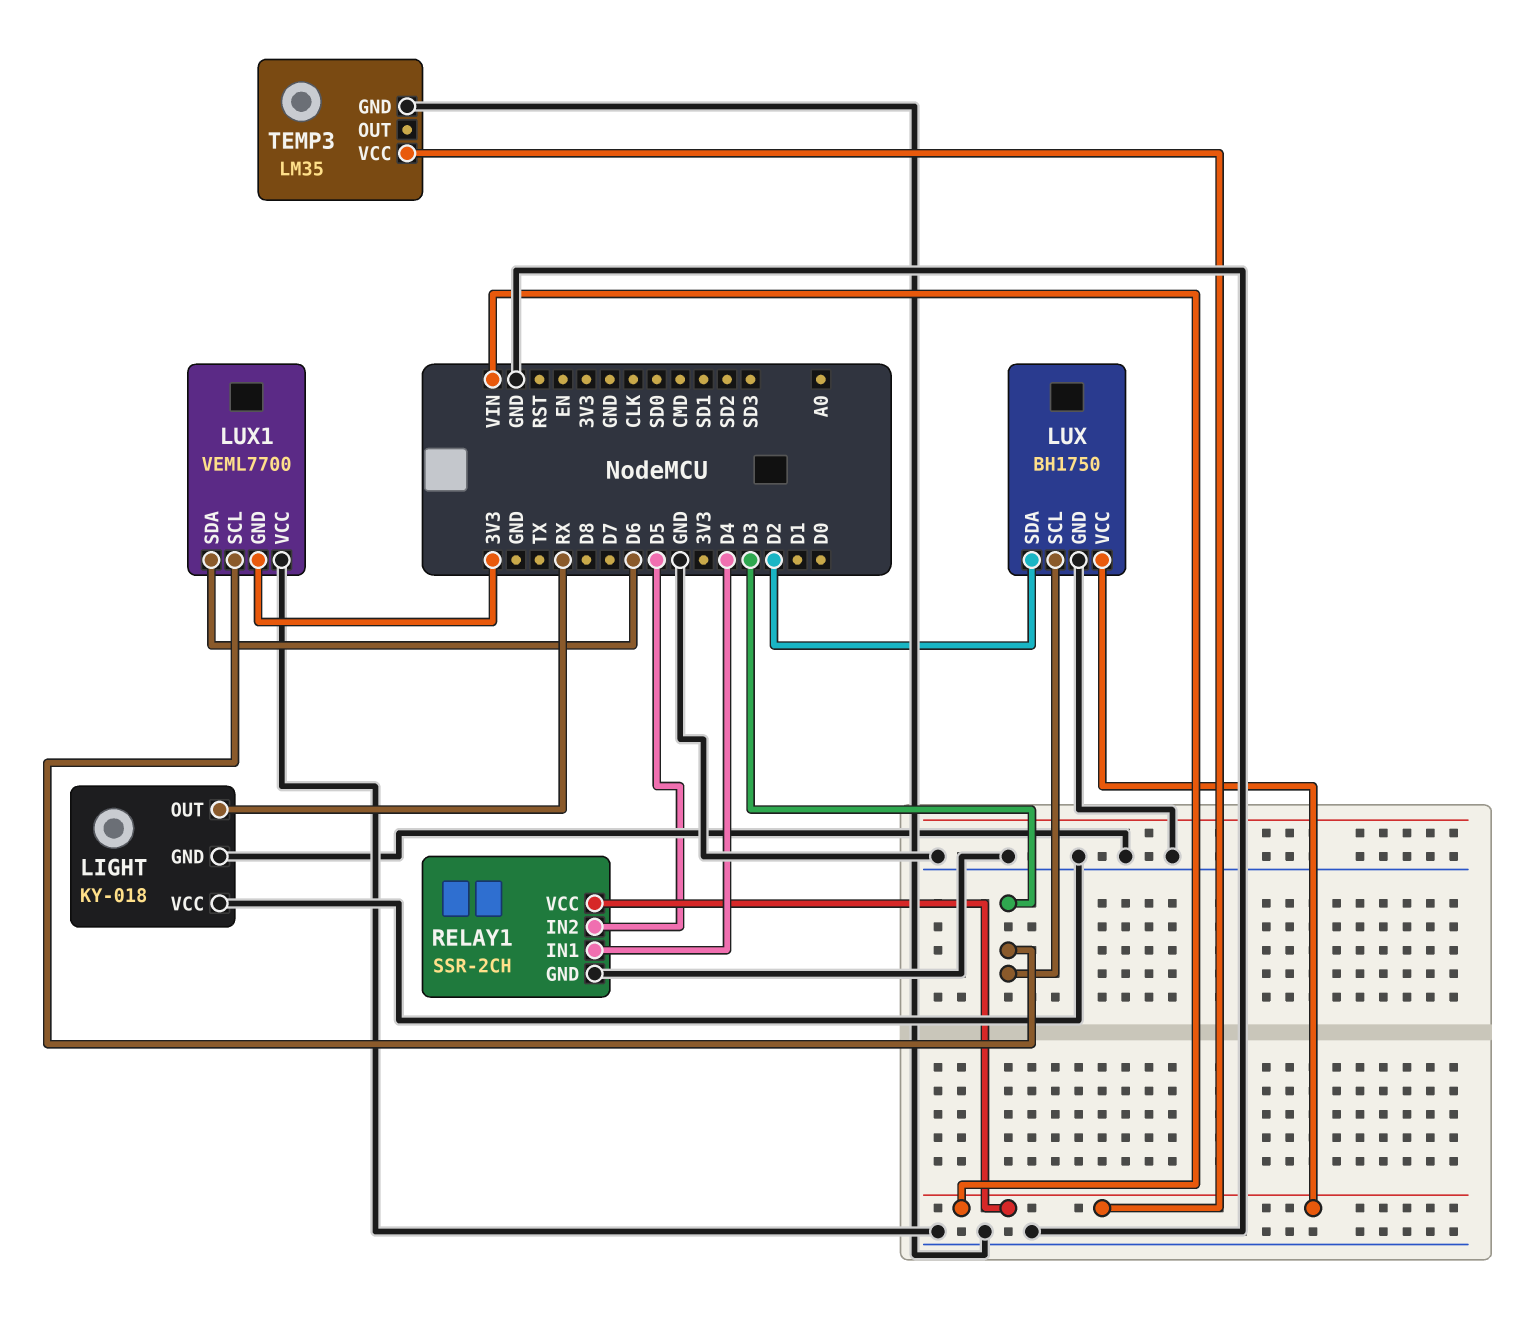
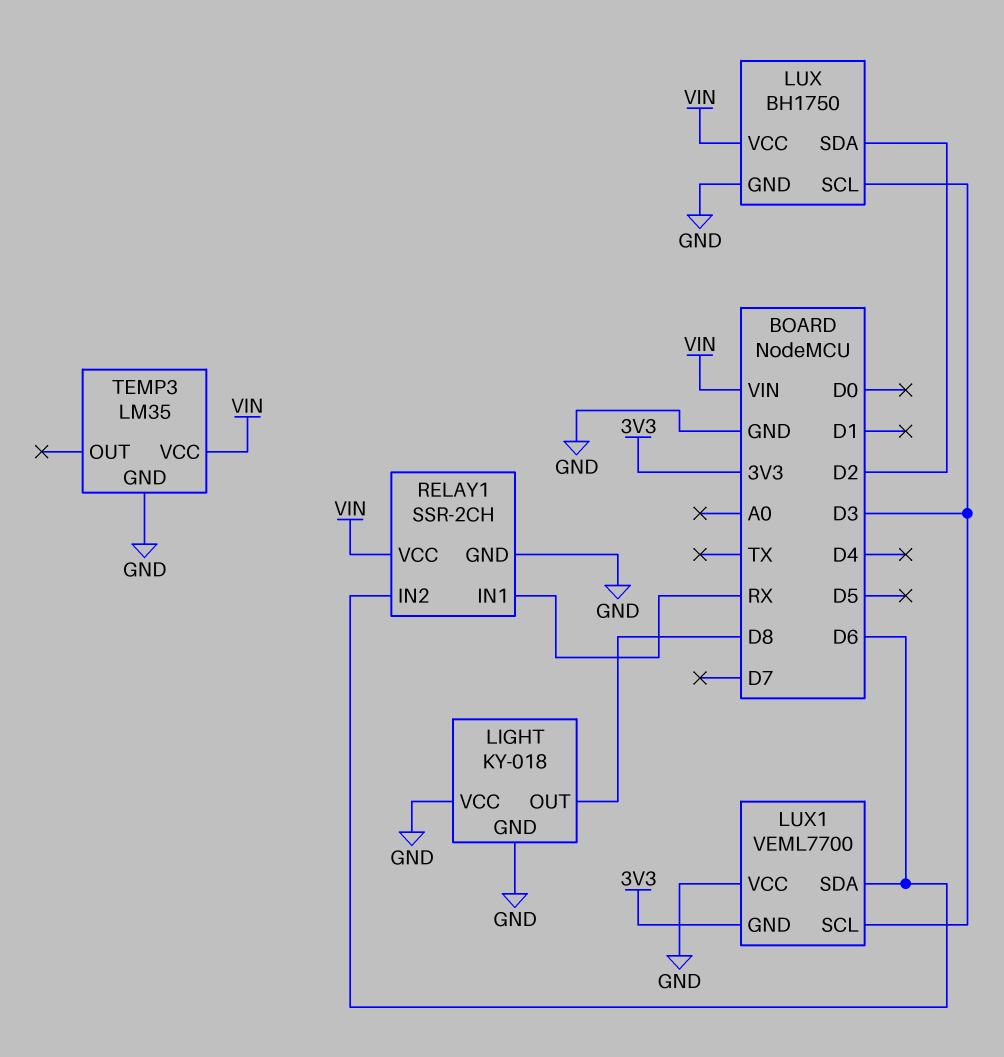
LIGHT pin OUT: RX -> D8
RELAY1 pin IN1: D4 -> RX
RELAY1 pin IN2: D5 -> D6

